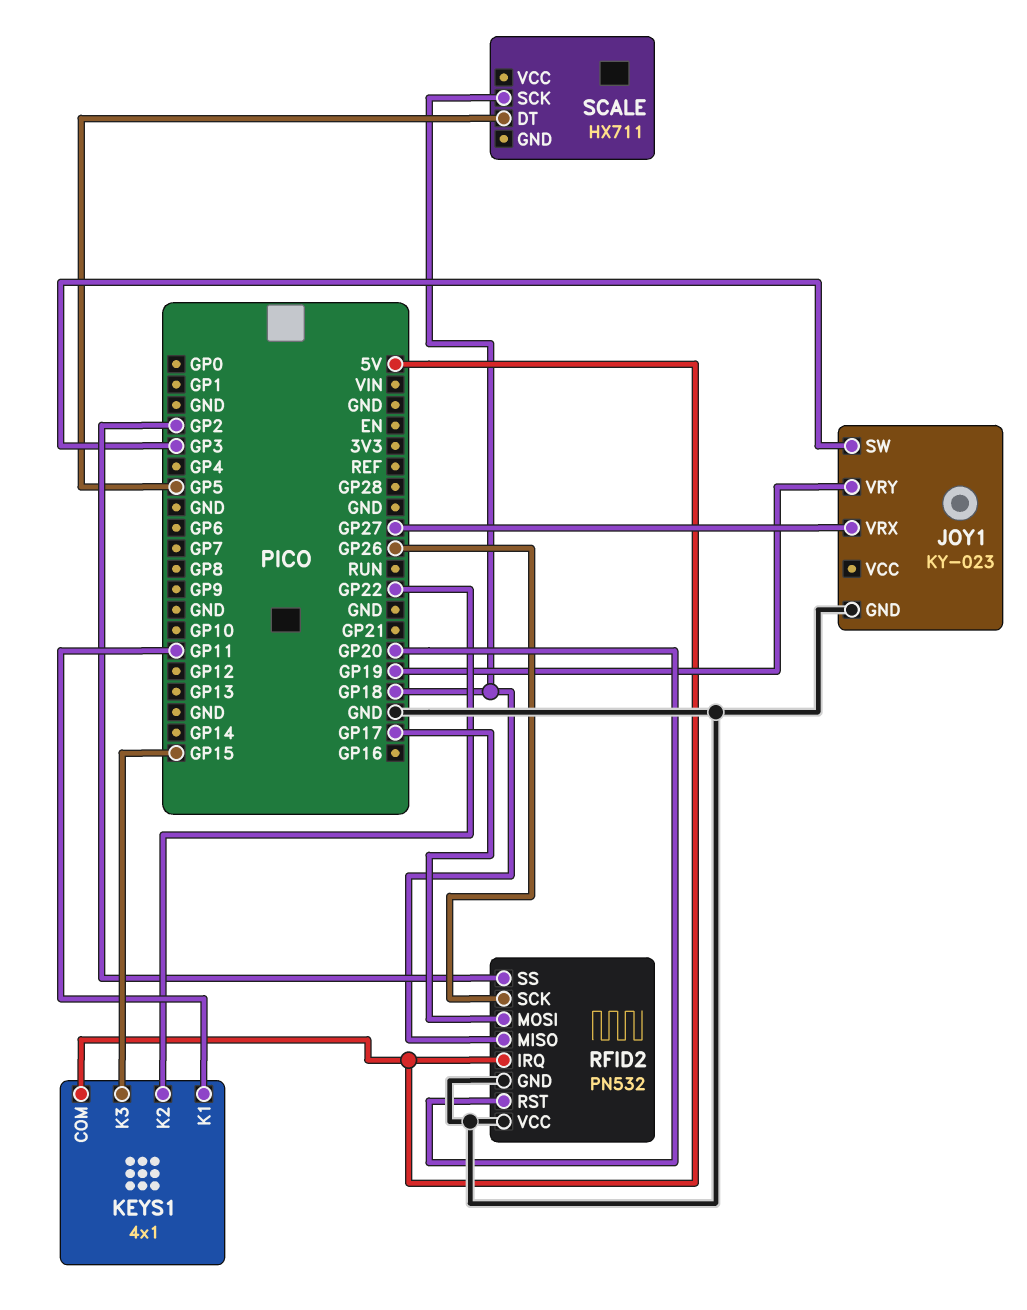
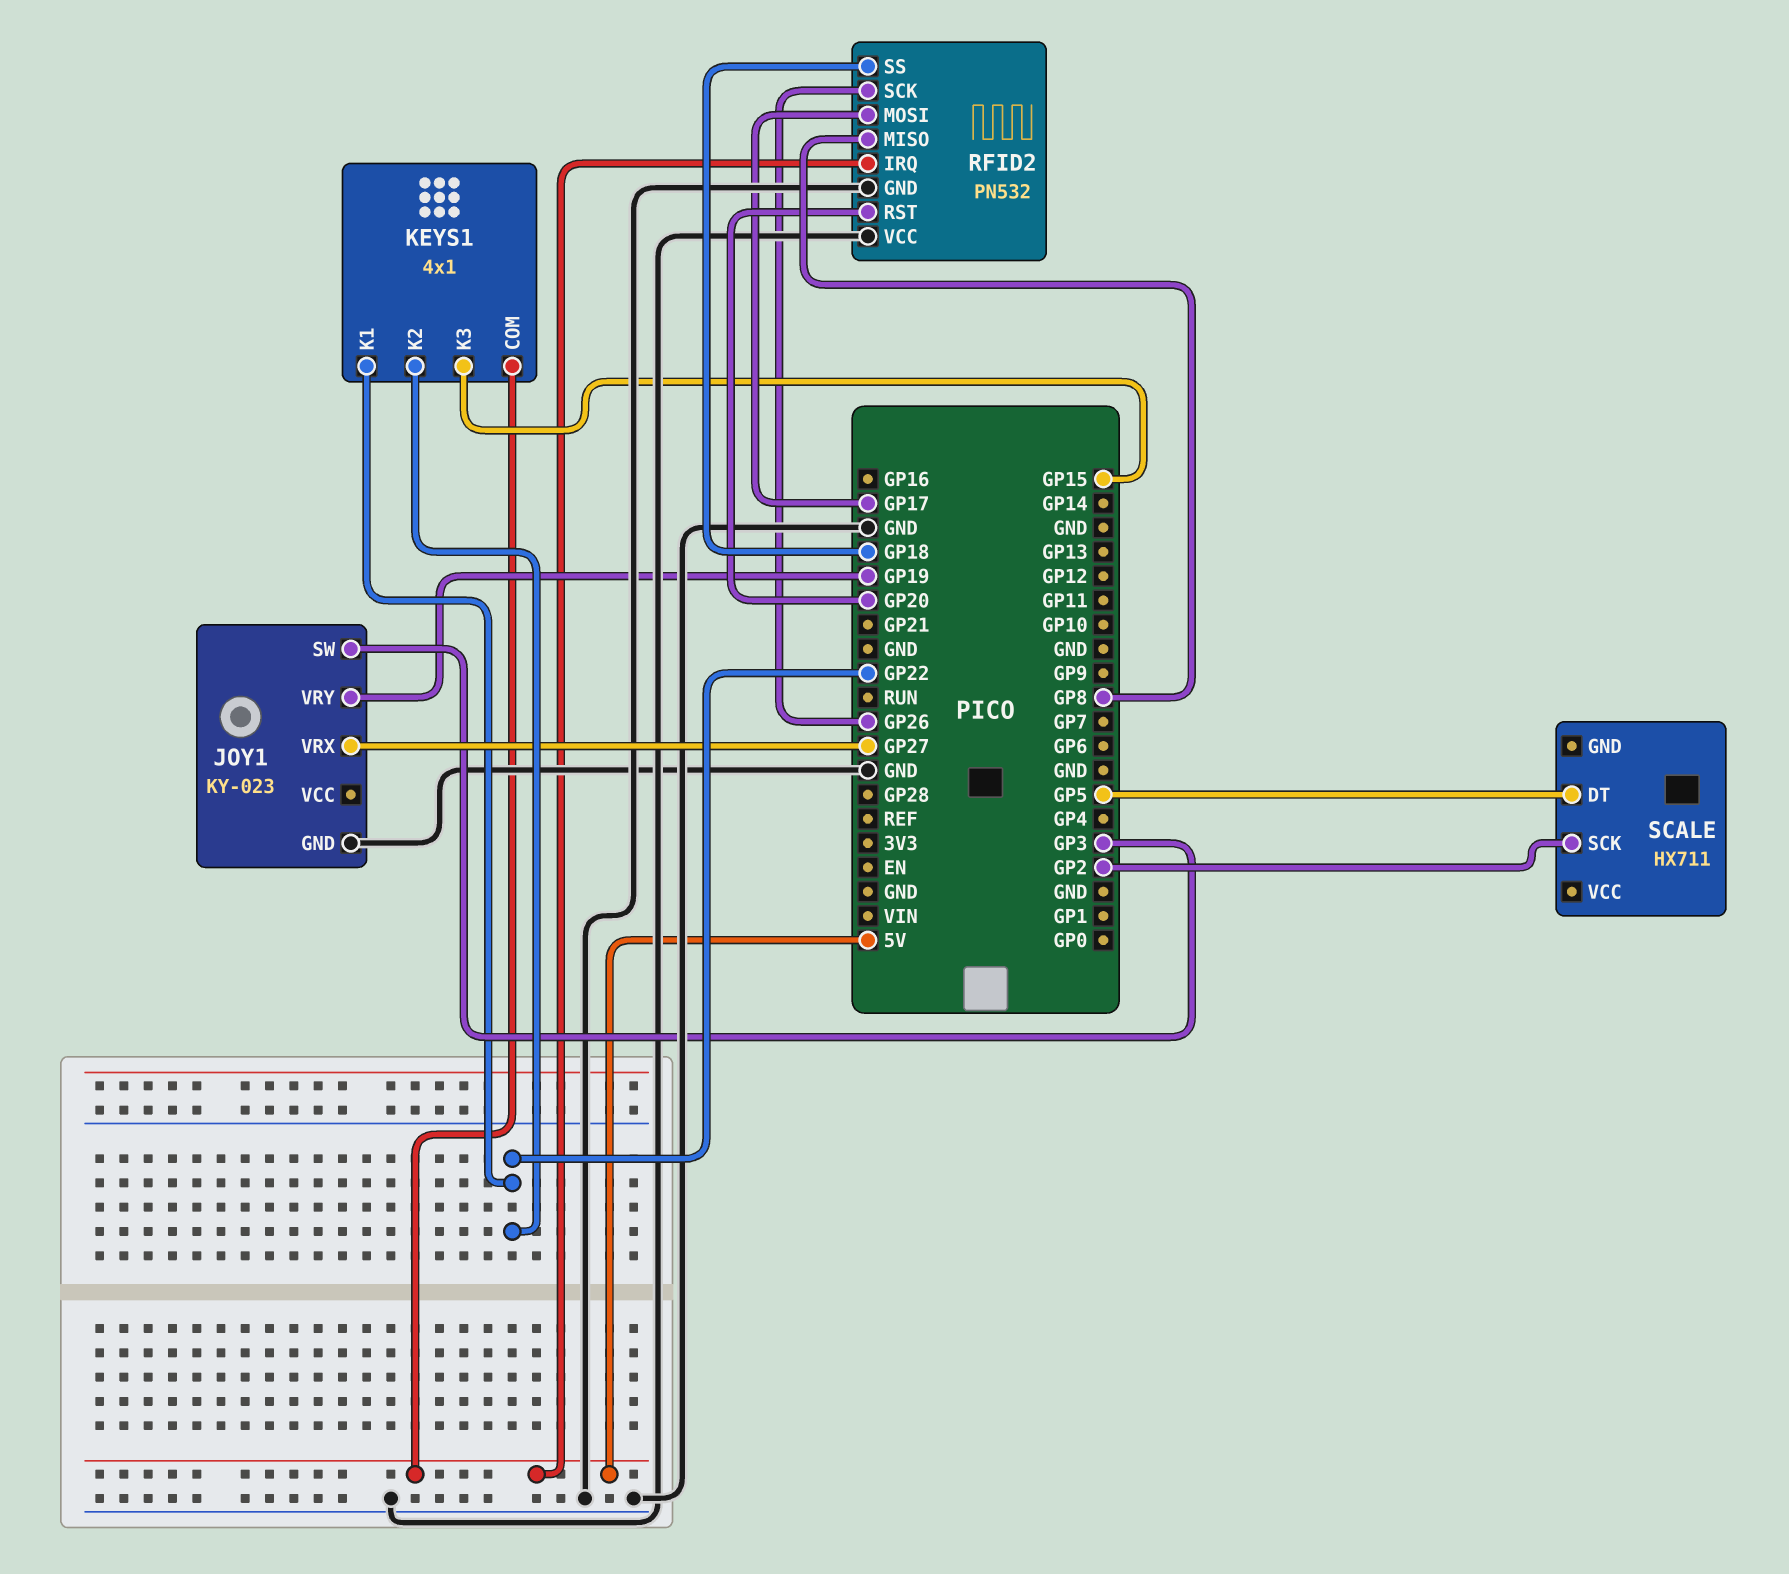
KEYS1 pin K1: GP11 -> GP22
RFID2 pin MISO: GP18 -> GP8
RFID2 pin SS: GP2 -> GP18
SCALE pin SCK: GP18 -> GP2

